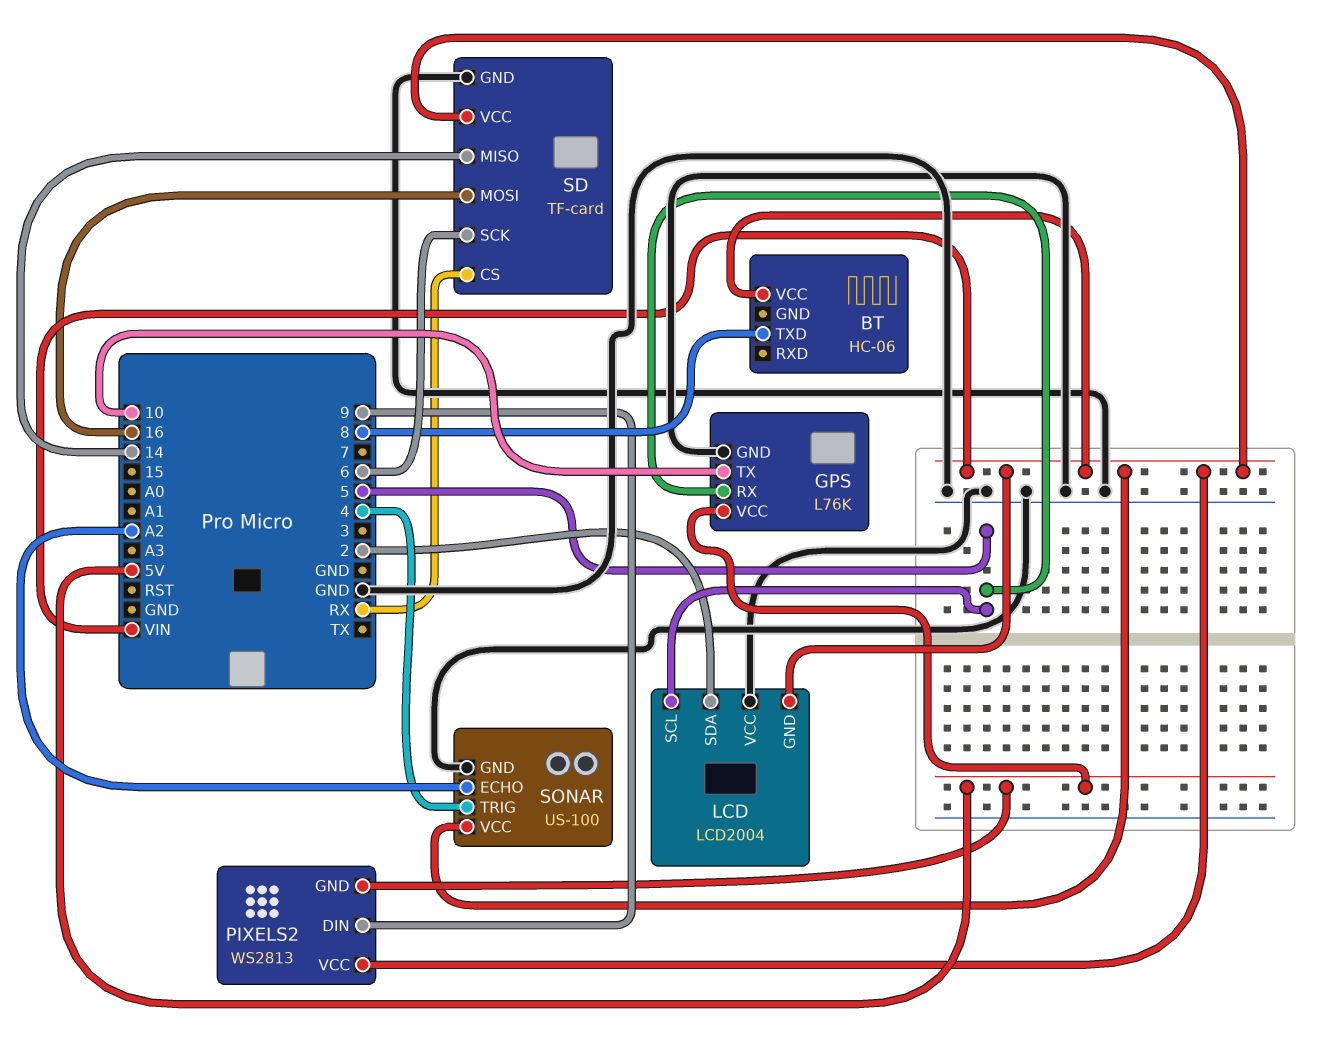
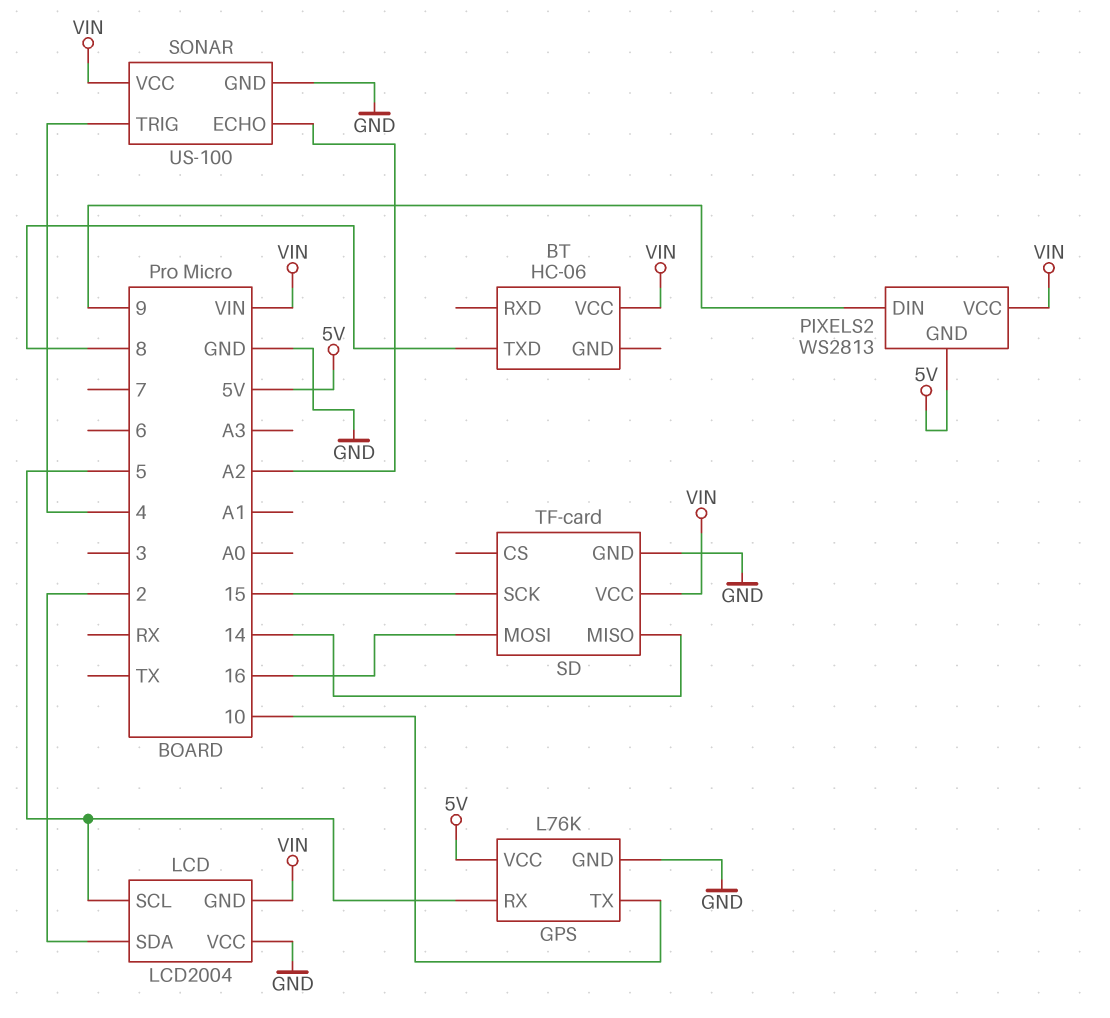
SD pin CS: RX -> none
SD pin SCK: 6 -> 15

